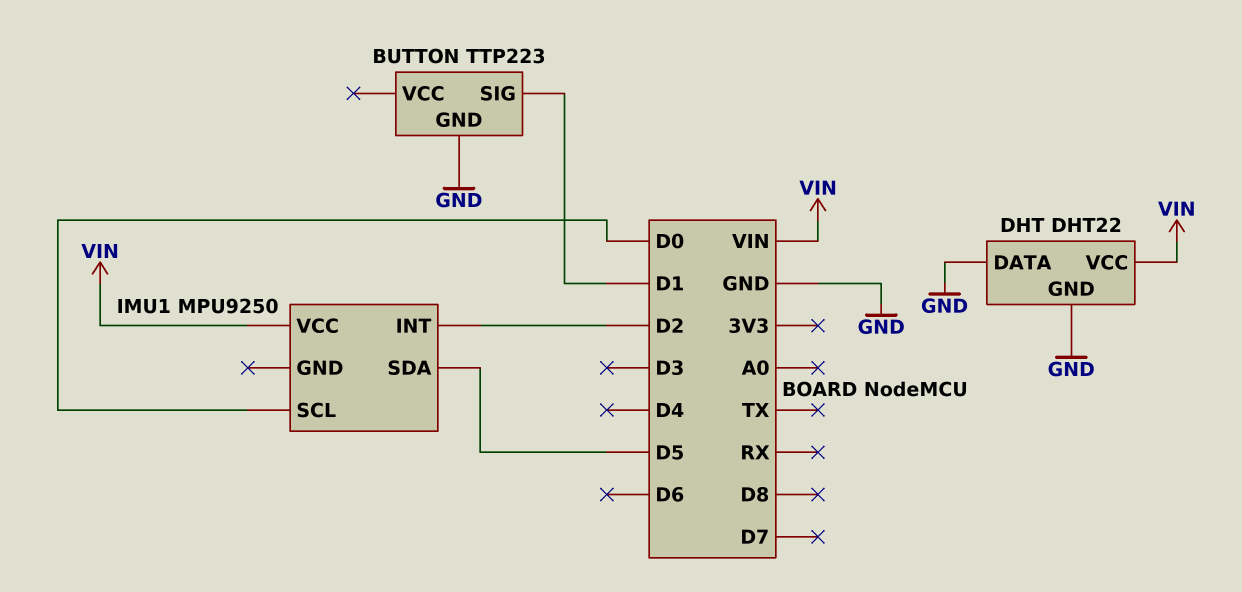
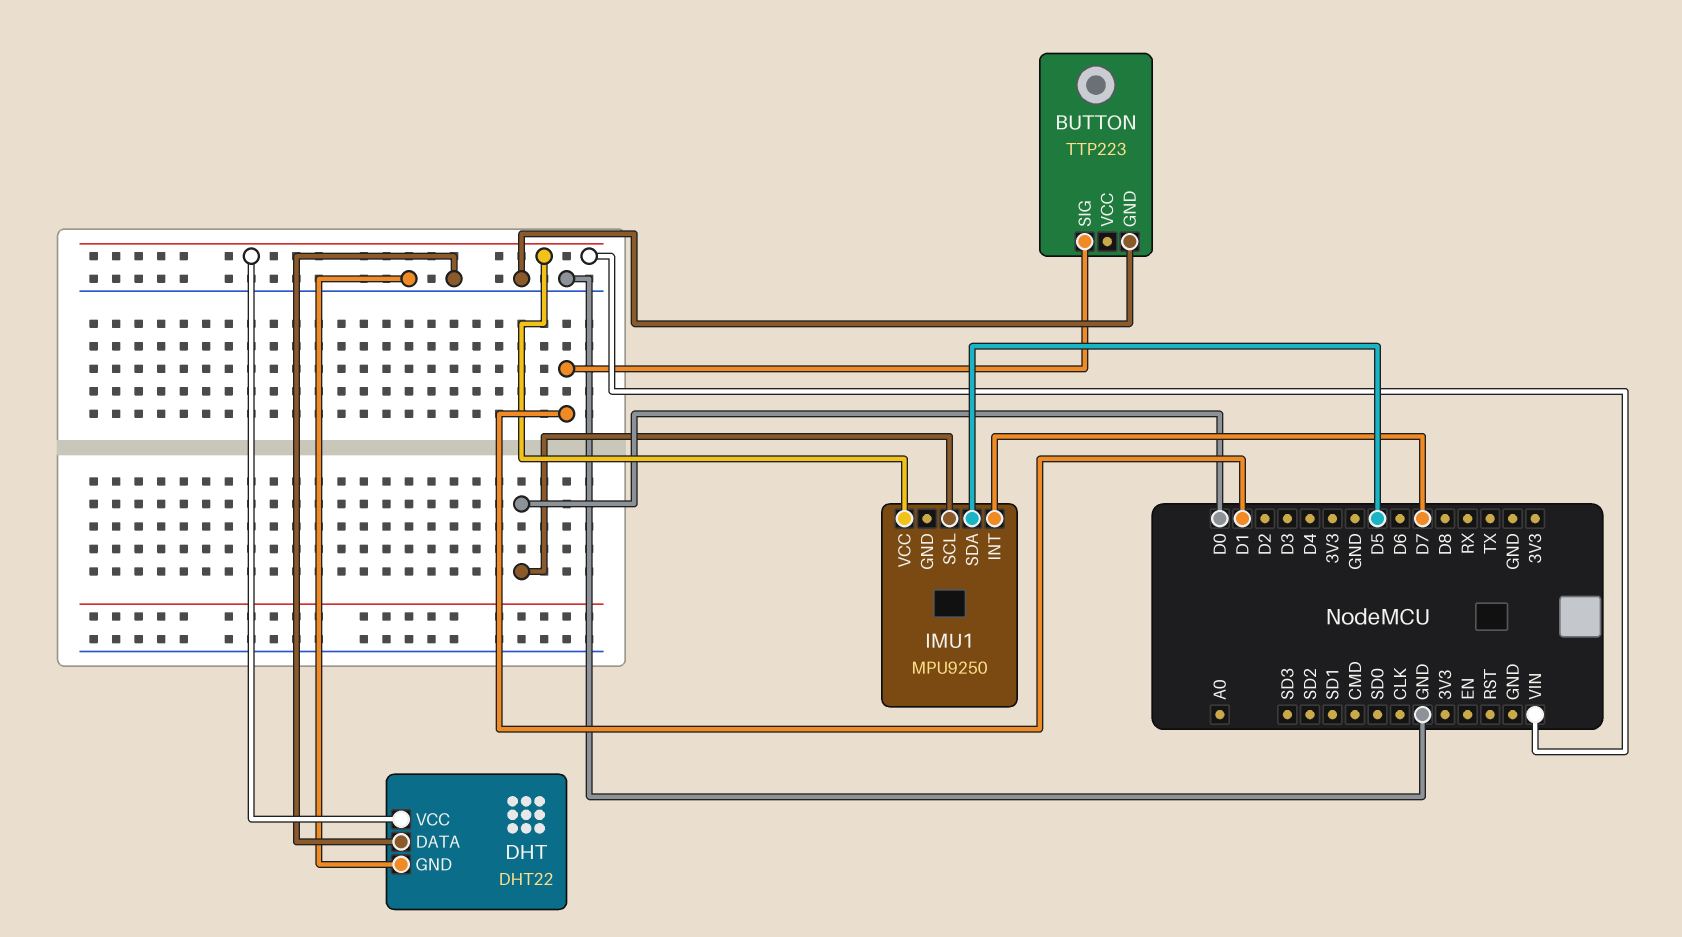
IMU1 pin INT: D2 -> D7

